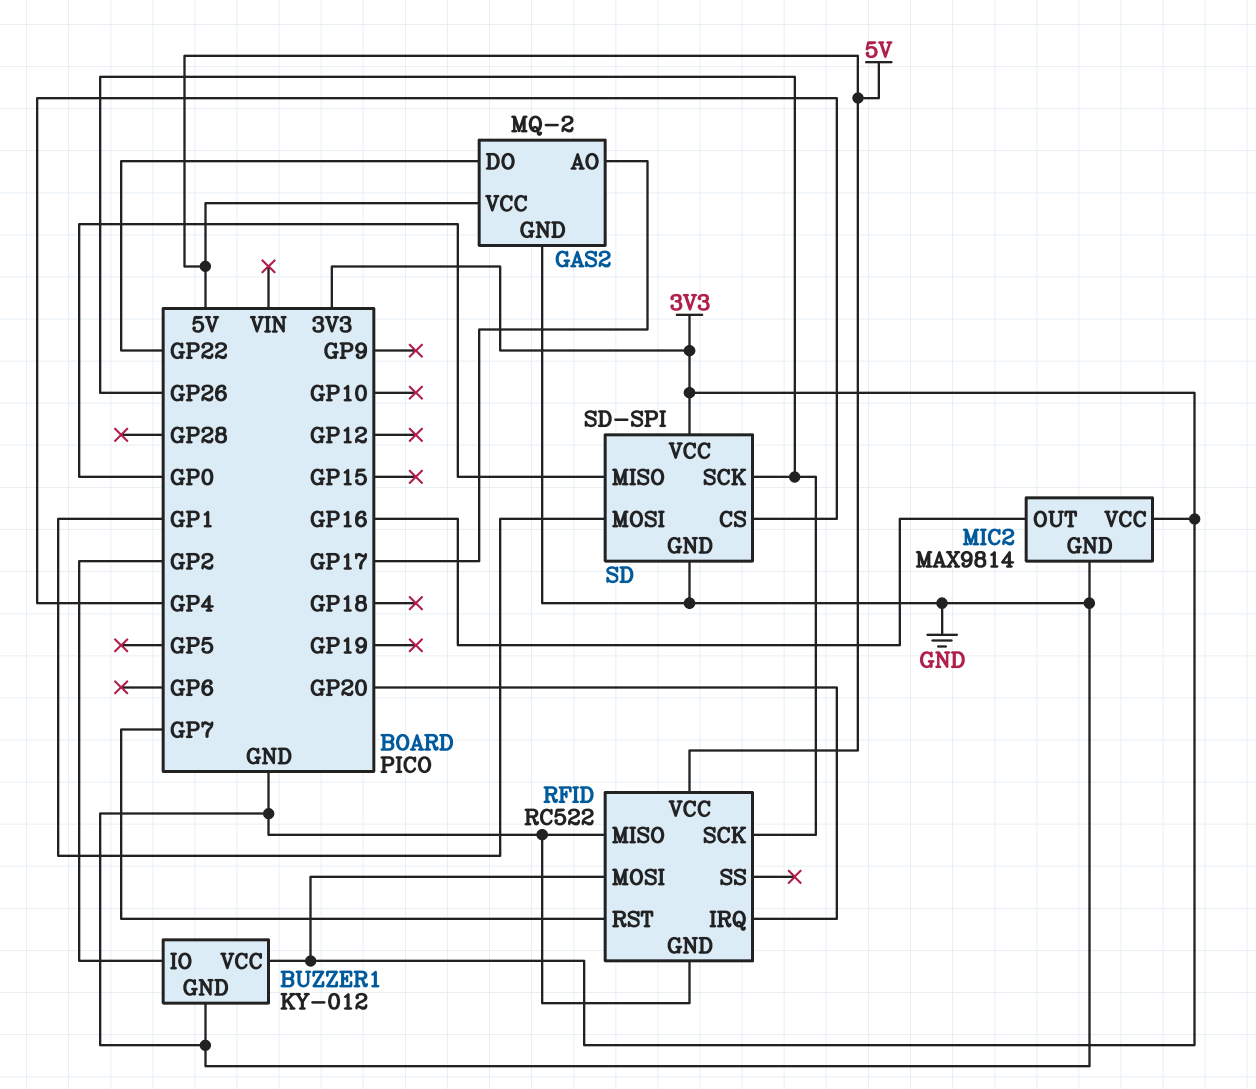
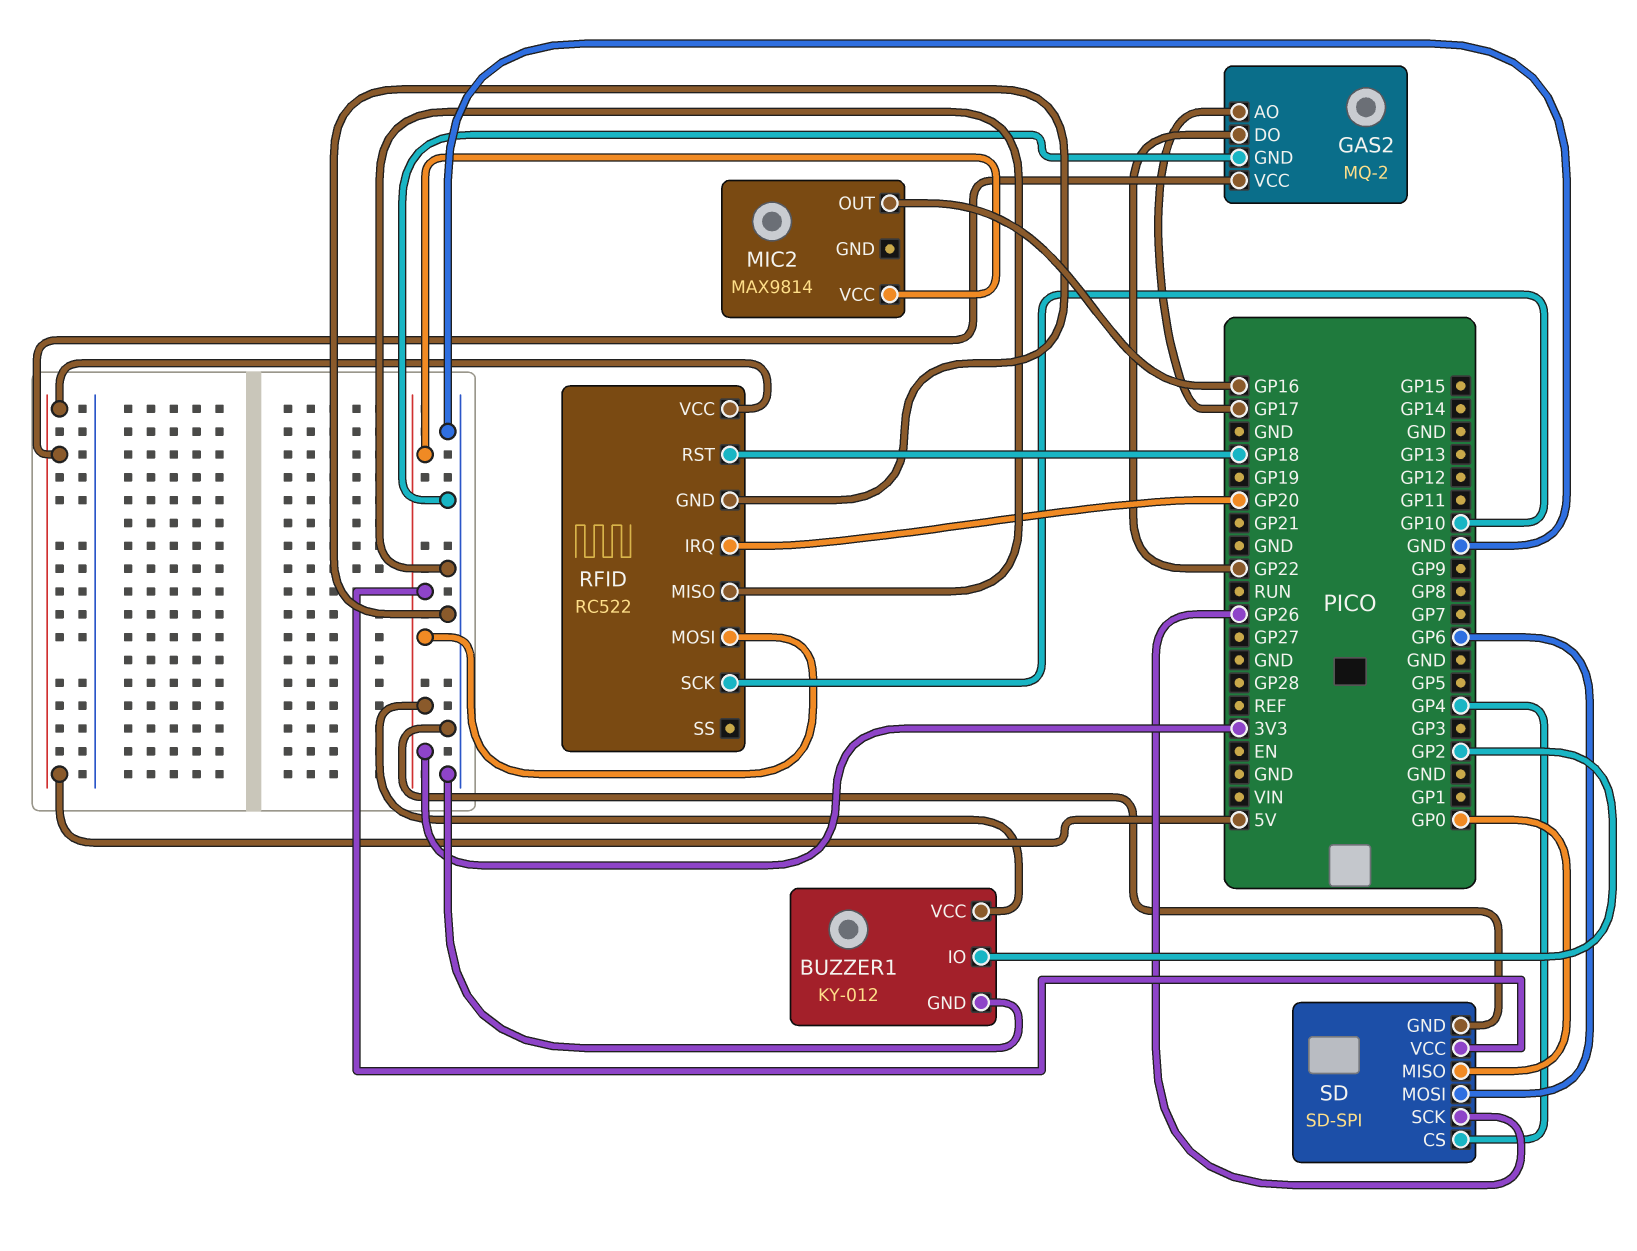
MIC2 pin GND: GND -> none
RFID pin RST: GP7 -> GP18
RFID pin SCK: GP26 -> GP10
SD pin MOSI: GP1 -> GP6

